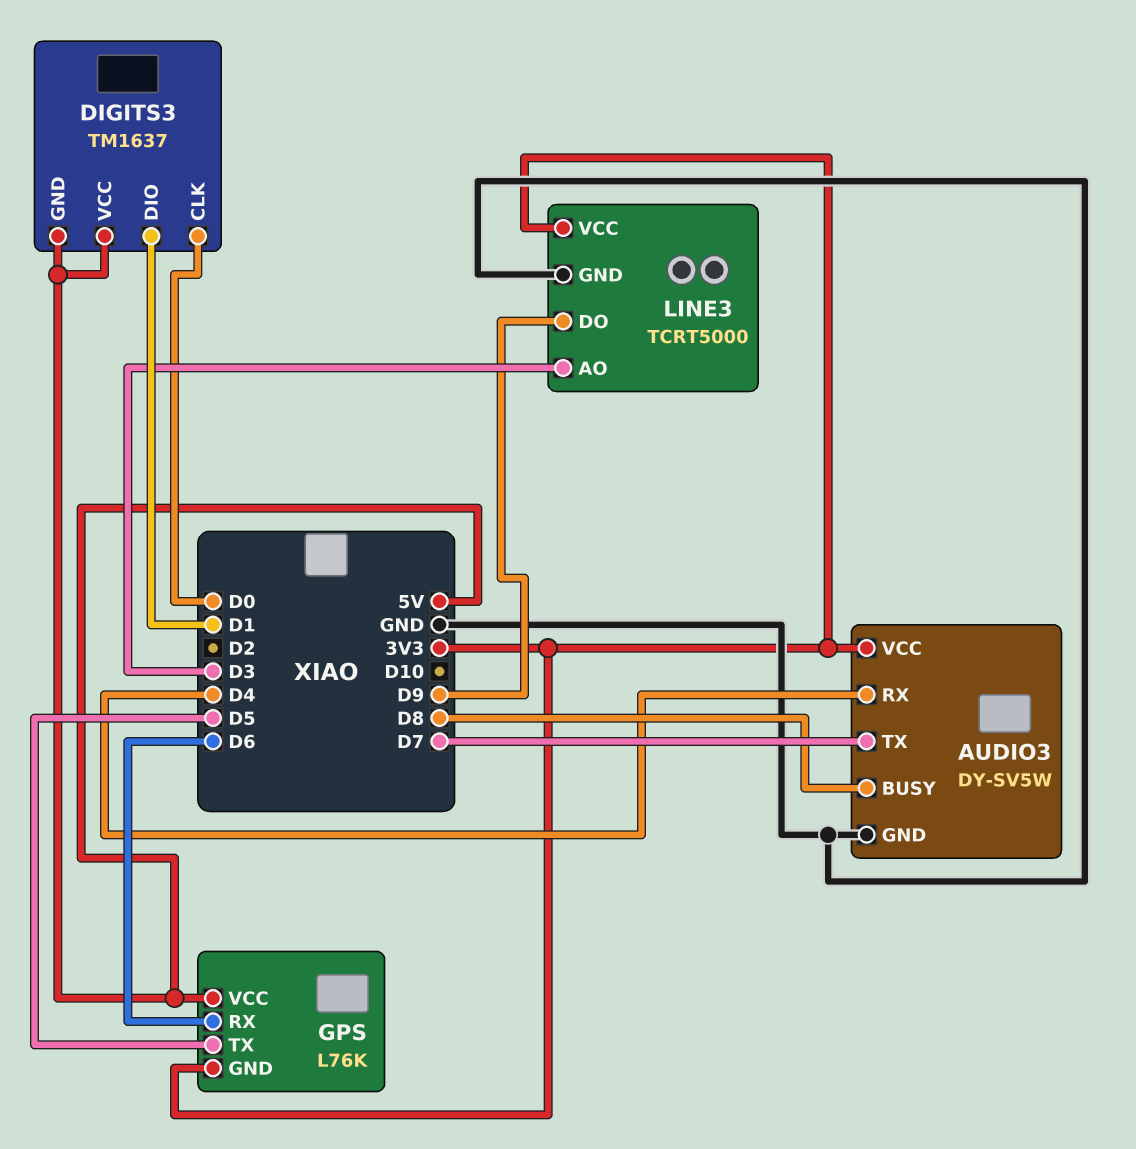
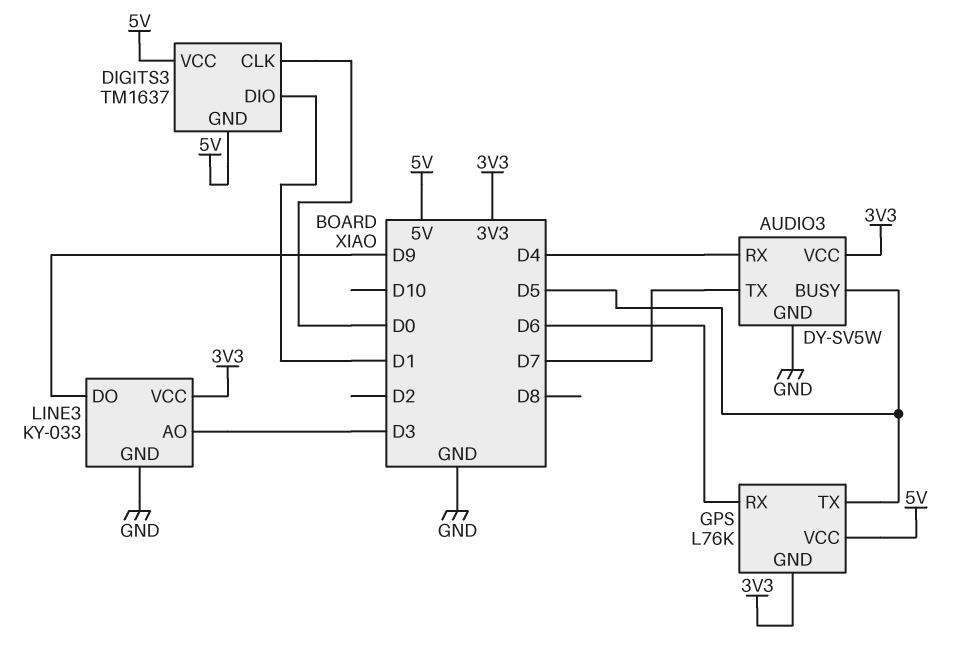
AUDIO3 pin BUSY: D8 -> D5
LINE3: TCRT5000 -> KY-033

